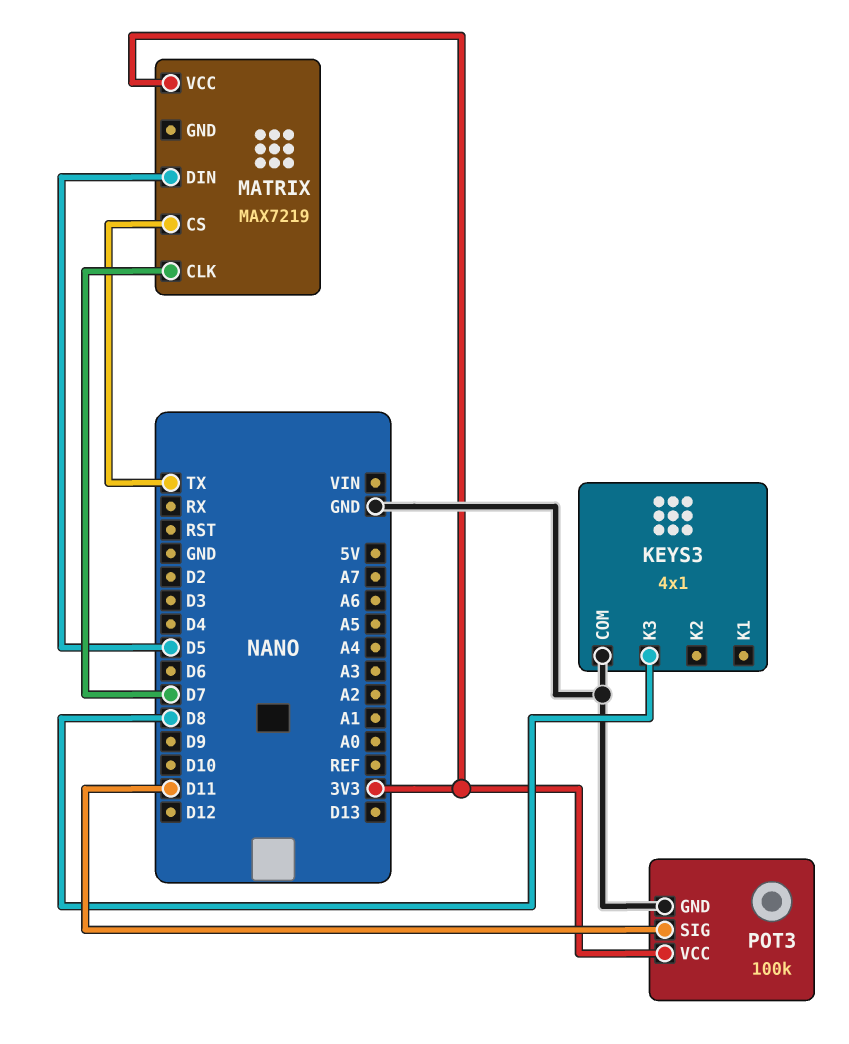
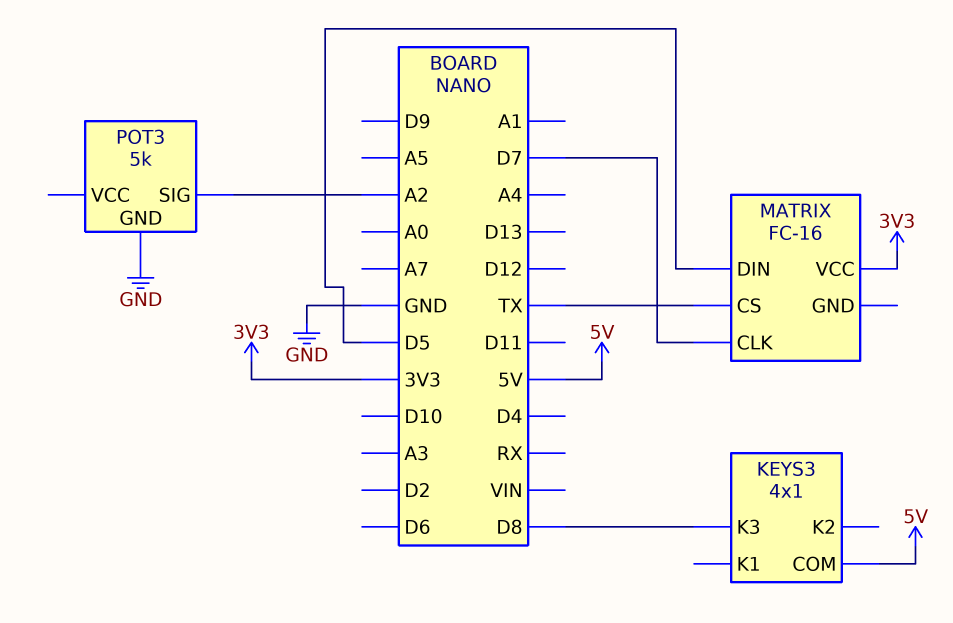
KEYS3 pin COM: GND -> 5V
MATRIX: MAX7219 -> FC-16
POT3: 100k -> 5k
POT3 pin SIG: D11 -> A2
POT3 pin VCC: 3V3 -> none

